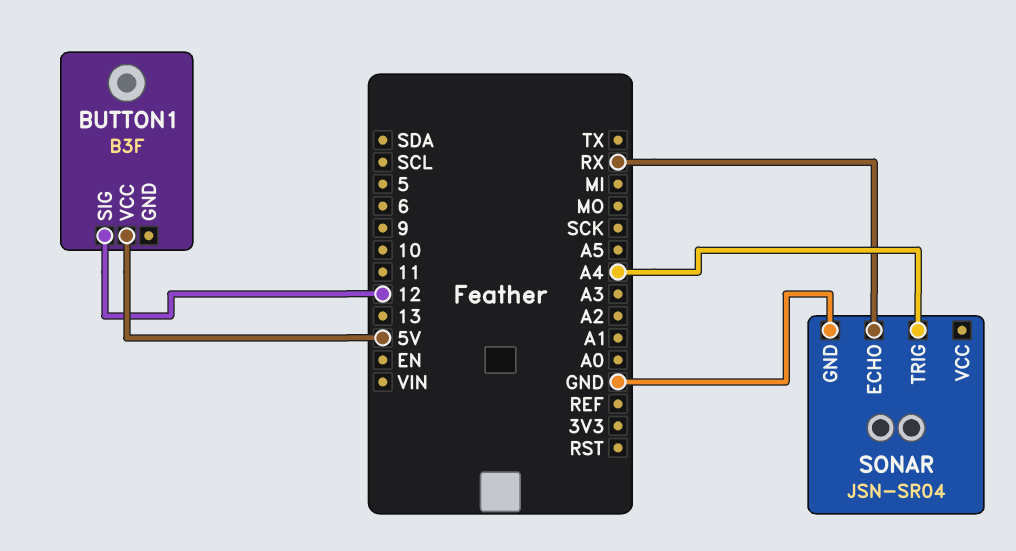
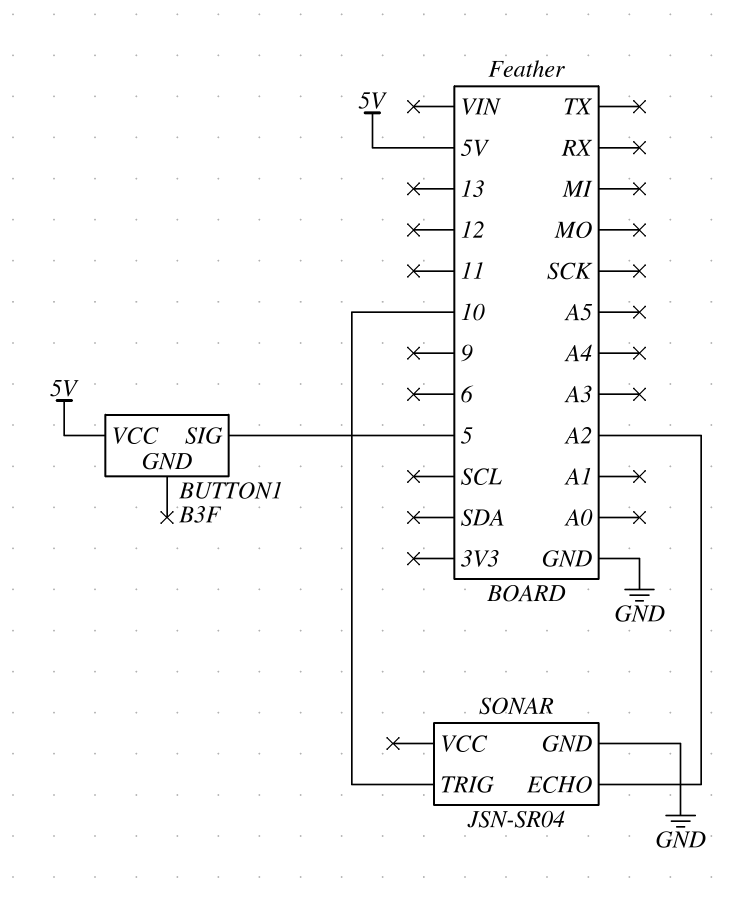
BUTTON1 pin SIG: 12 -> 5
SONAR pin ECHO: RX -> A2
SONAR pin TRIG: A4 -> 10

